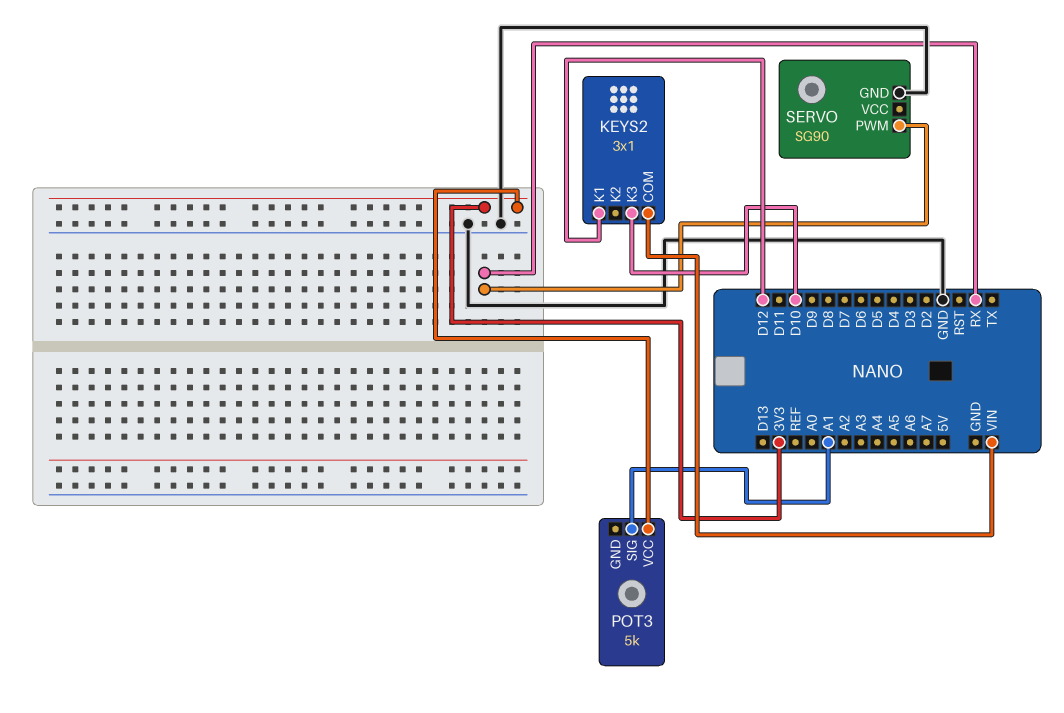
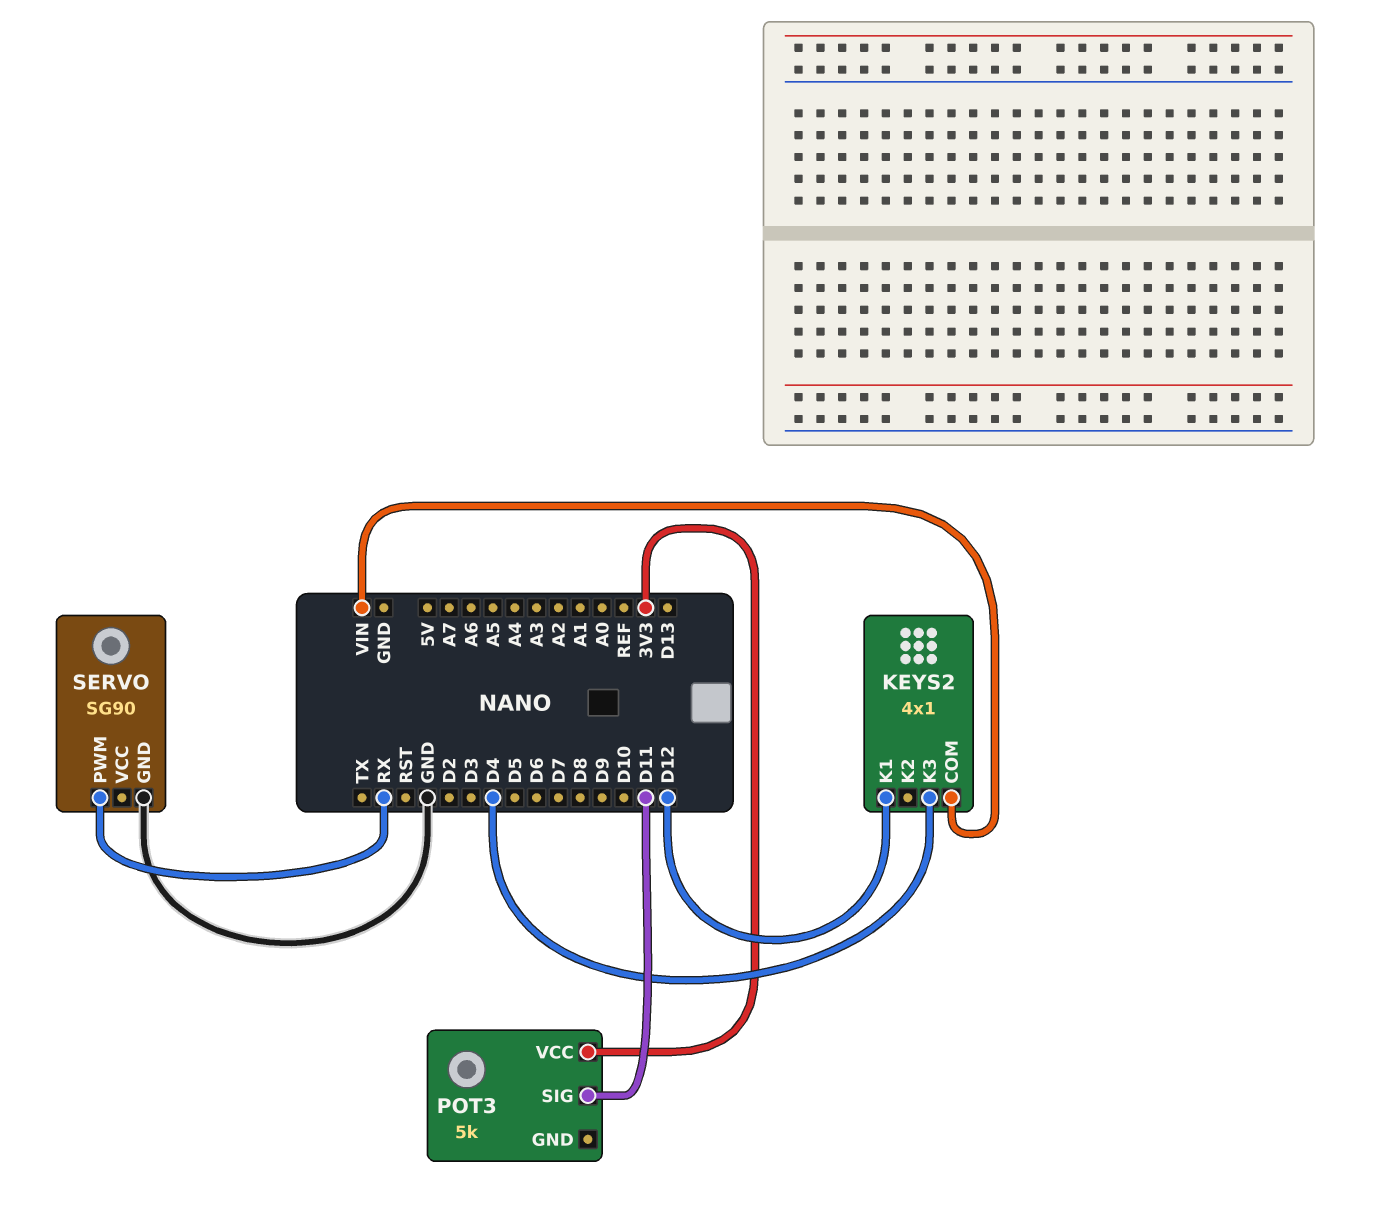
KEYS2: 3x1 -> 4x1
KEYS2 pin K3: D10 -> D4
POT3 pin SIG: A1 -> D11

